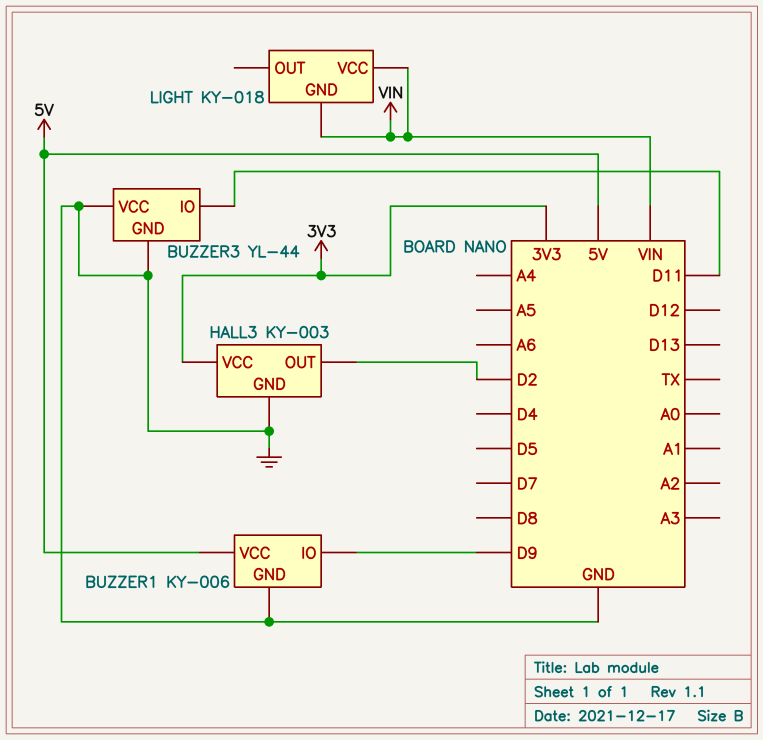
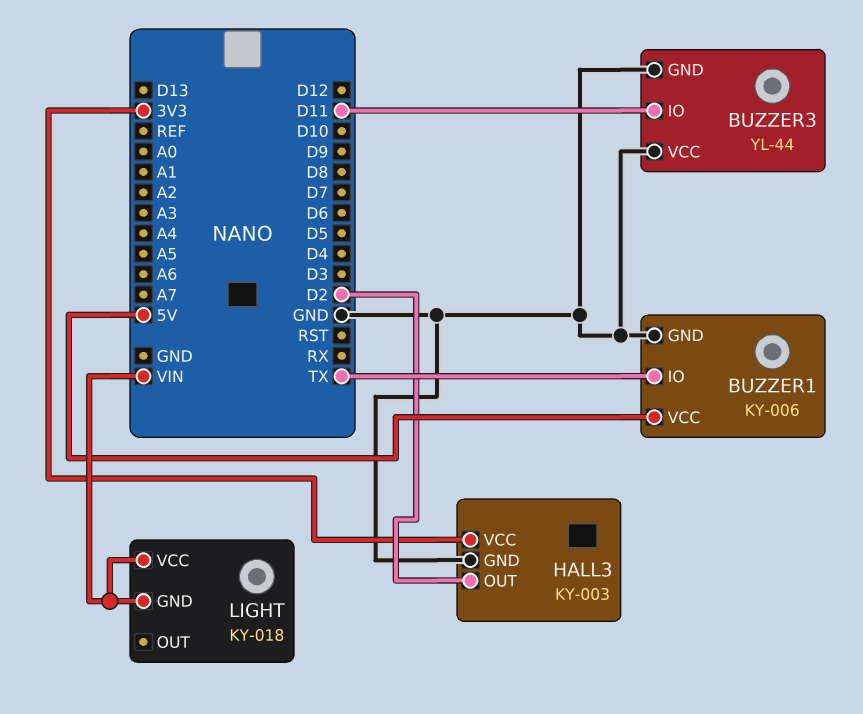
BUZZER1 pin IO: D9 -> TX

